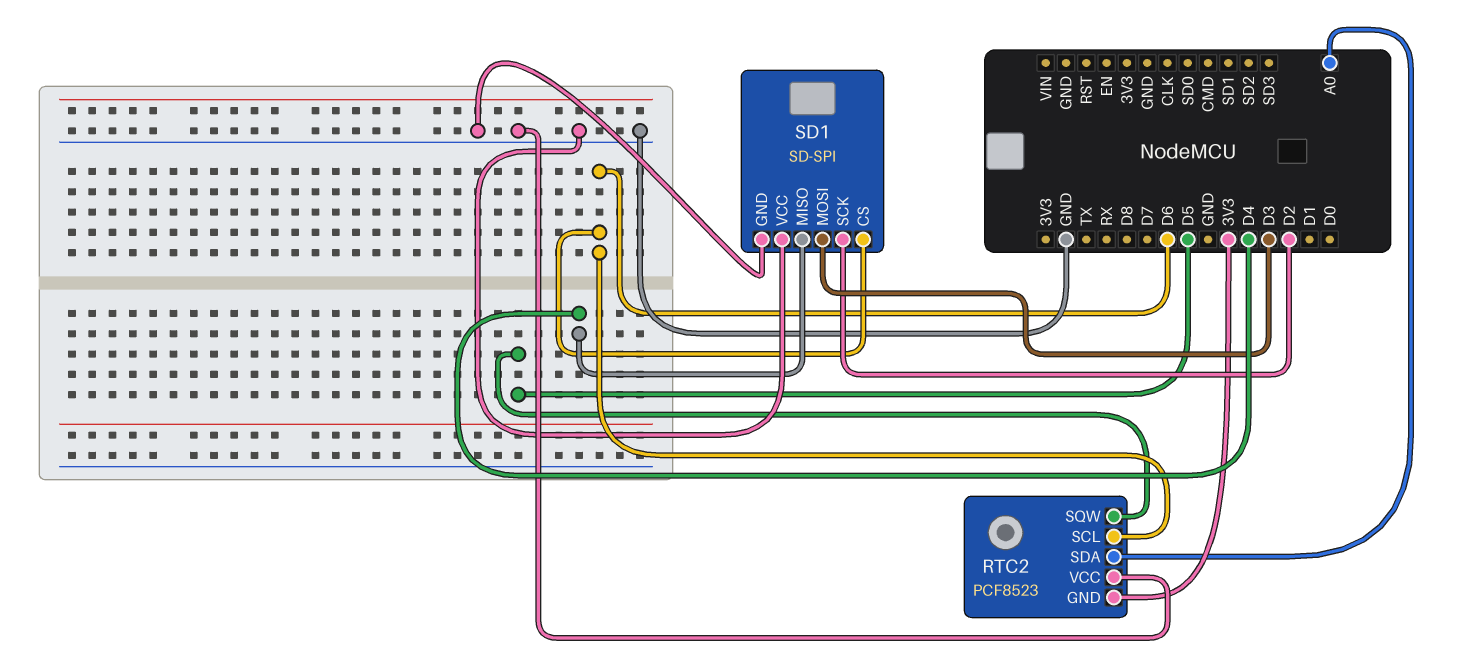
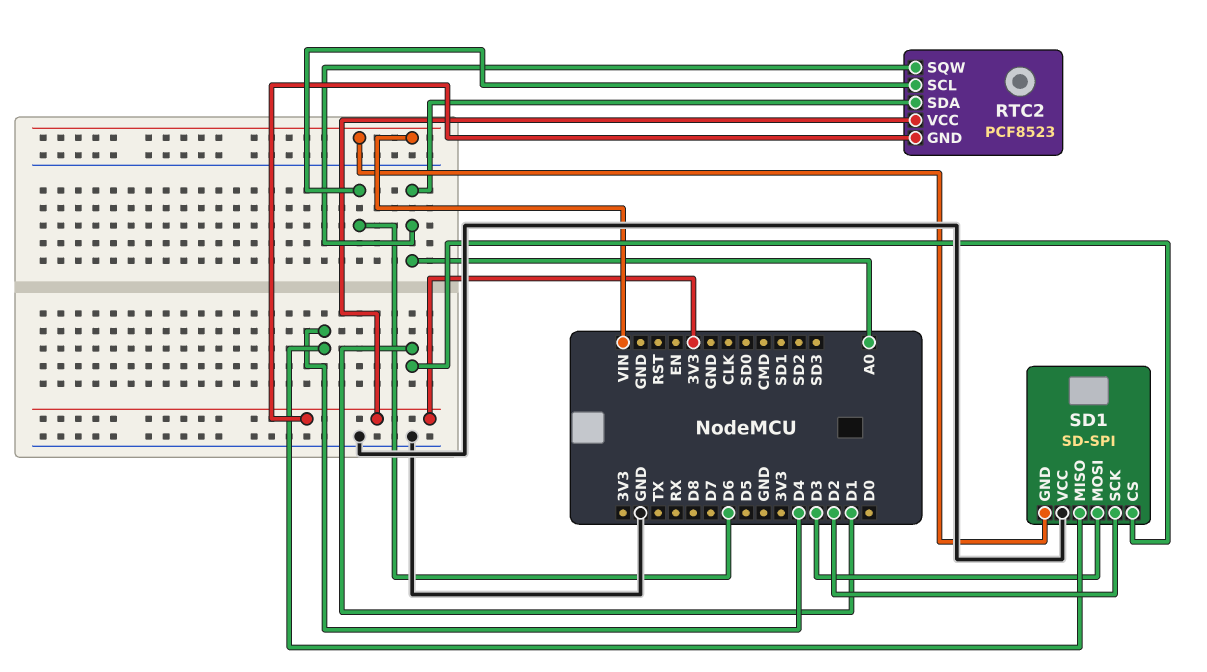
RTC2 pin SQW: D5 -> A0
RTC2 pin VCC: GND -> 3V3
SD1 pin CS: D6 -> D1
SD1 pin GND: GND -> VIN

